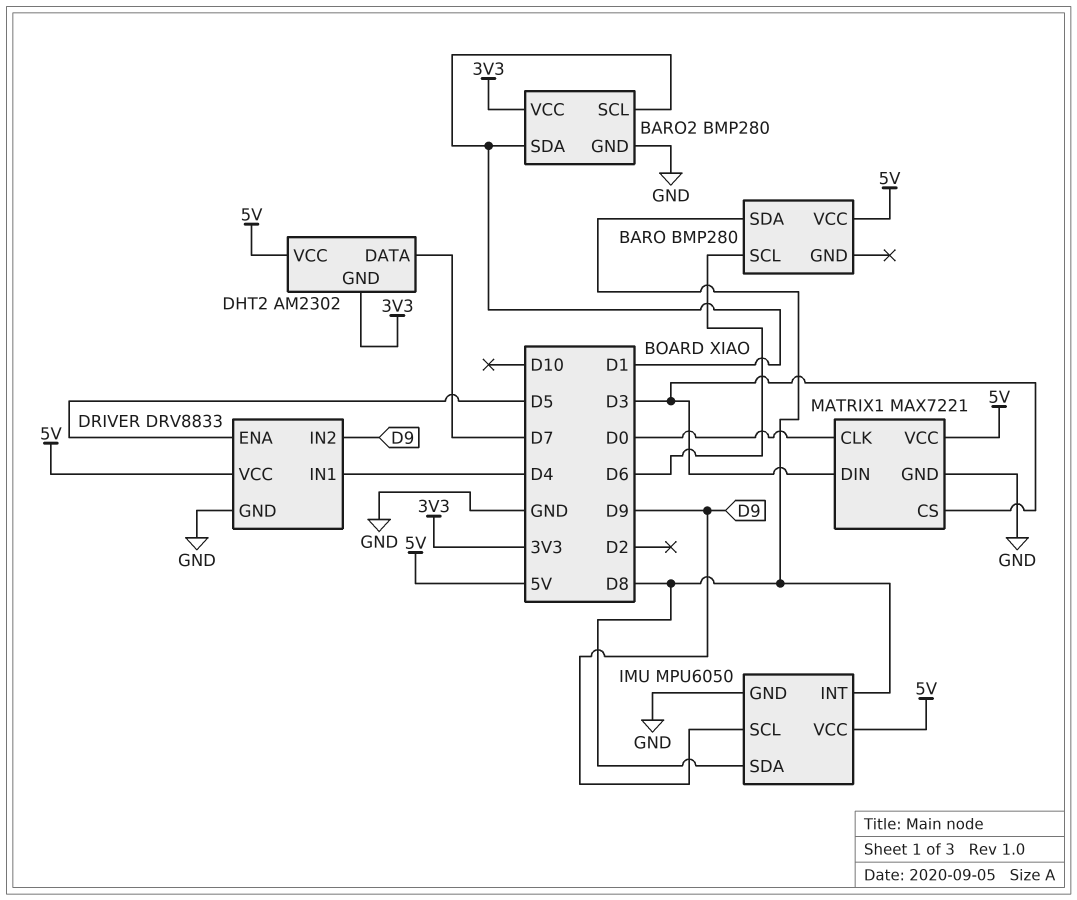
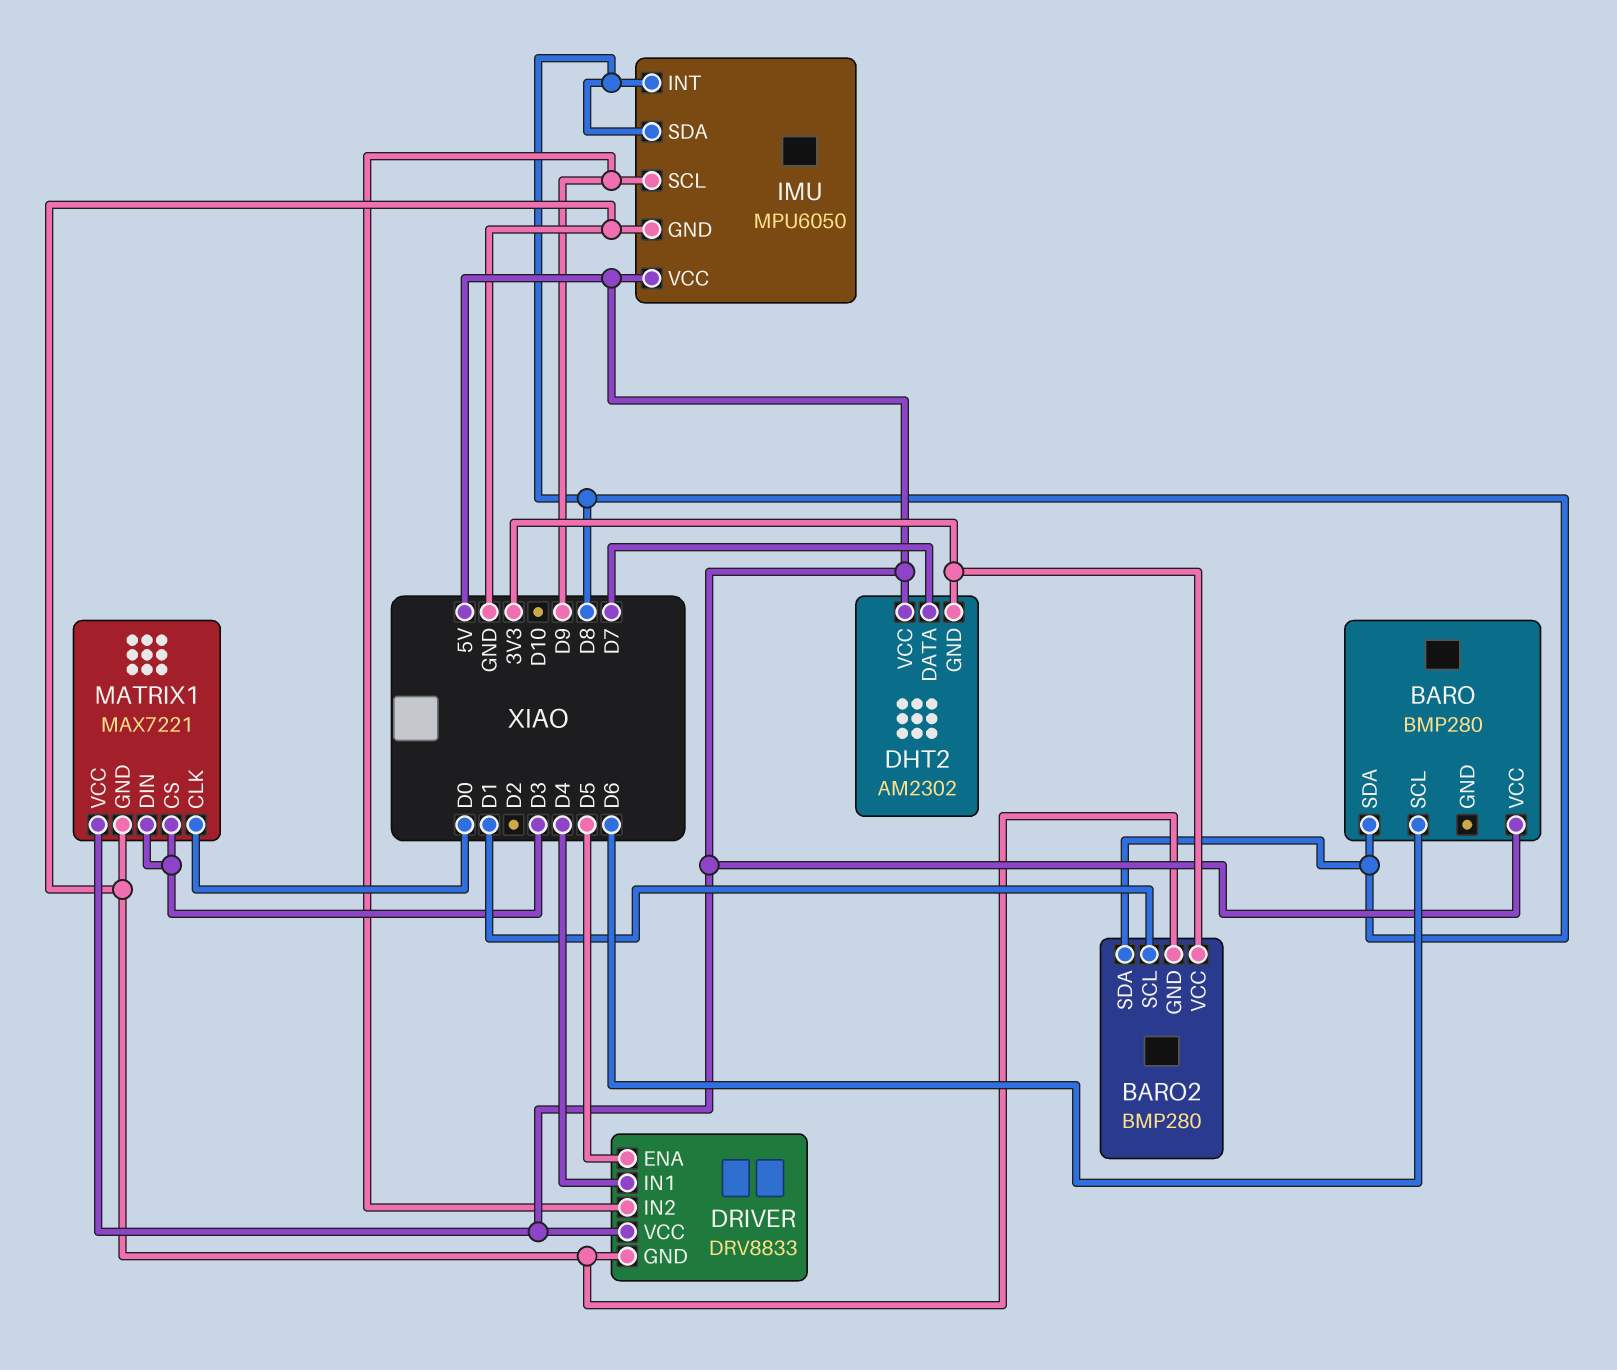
BARO2 pin SDA: D1 -> D8

